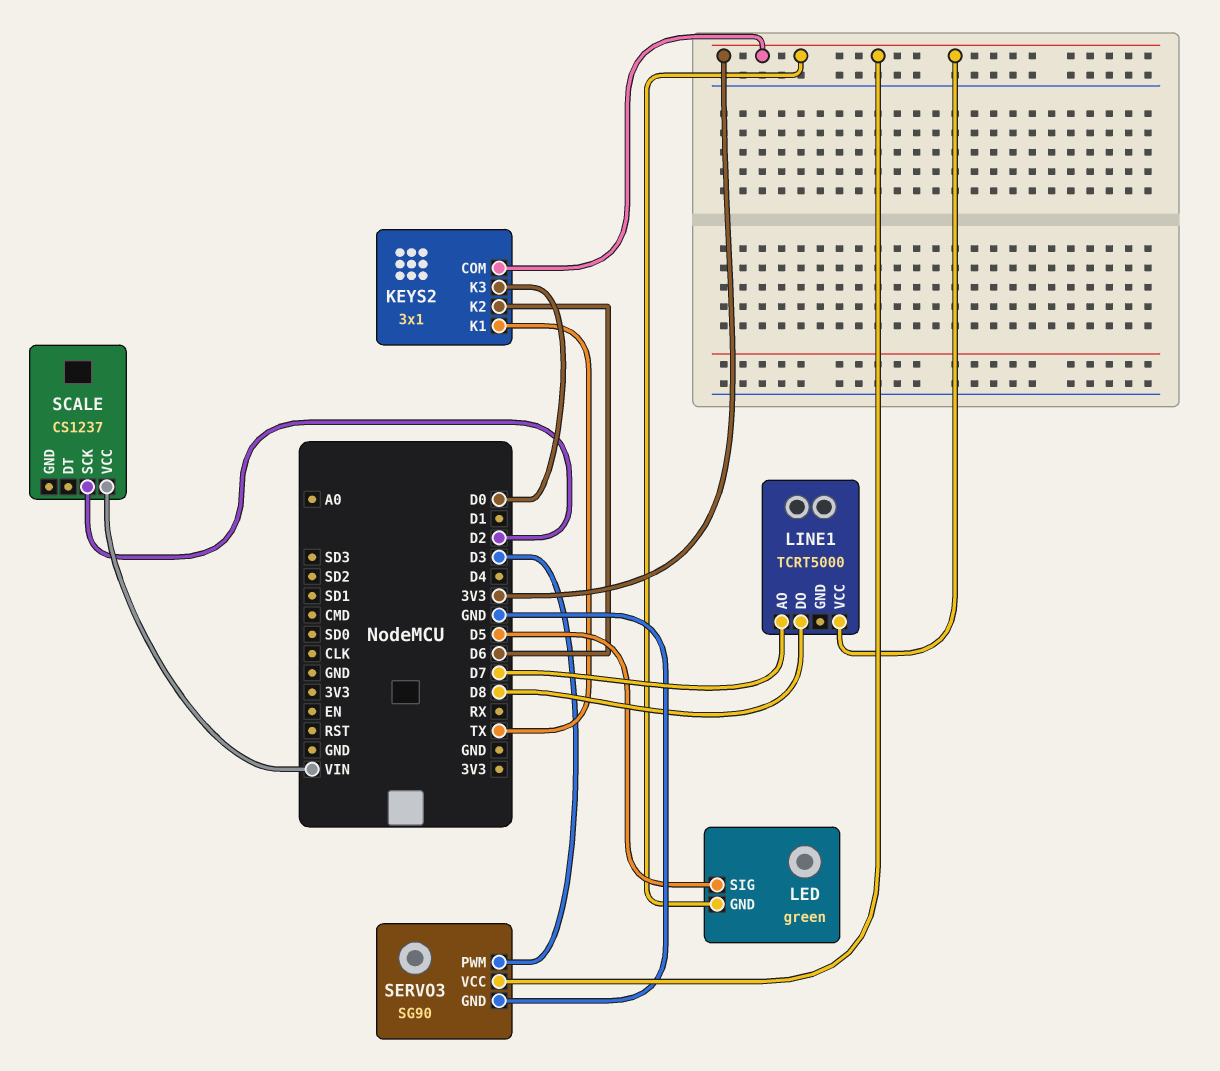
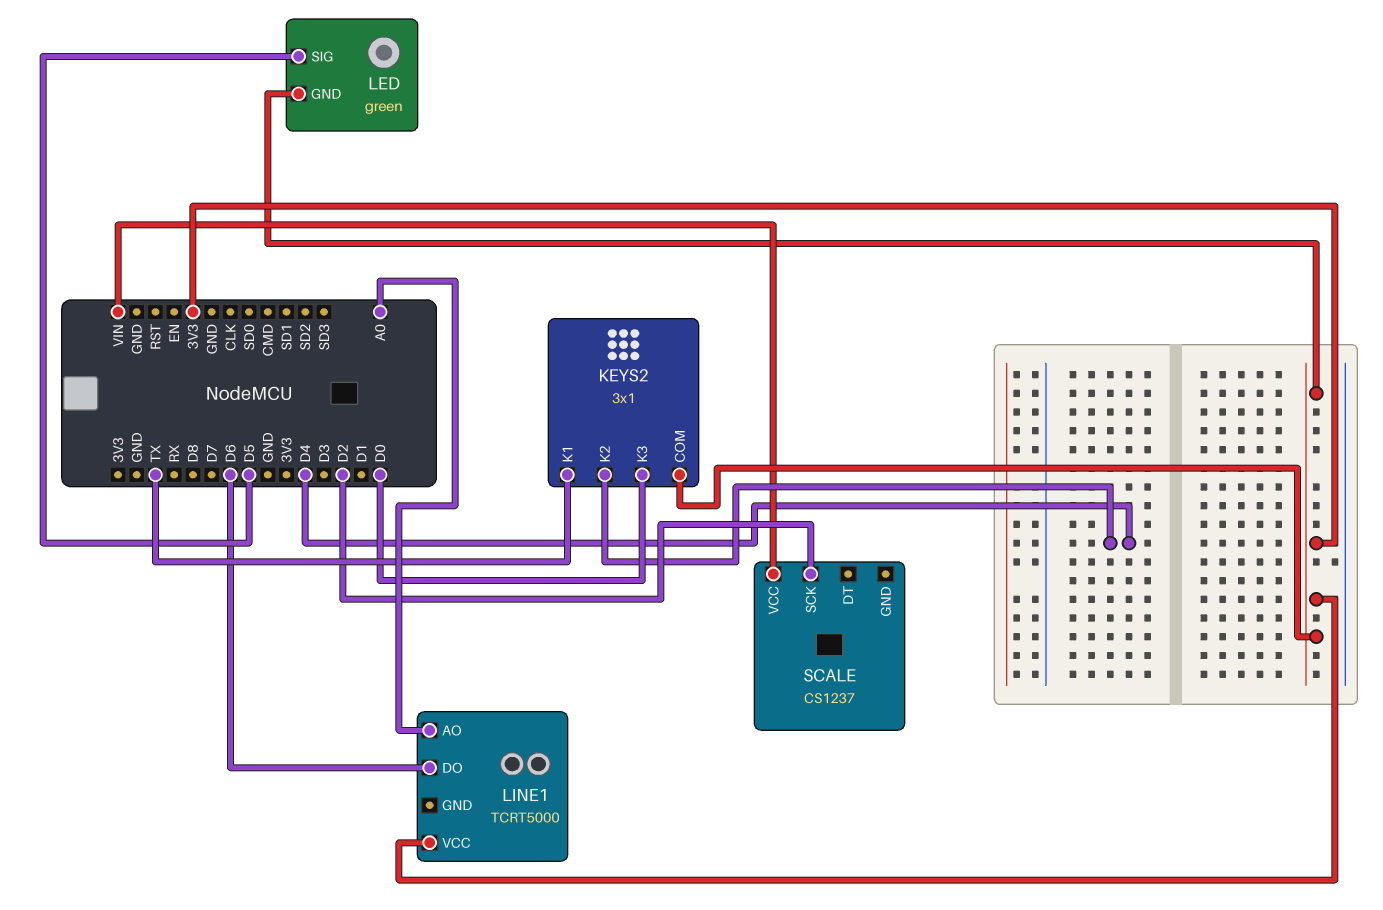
KEYS2 pin K2: D6 -> D4
LINE1 pin AO: D7 -> A0
LINE1 pin DO: D8 -> D6
SERVO3: SG90 -> none
SERVO3 pin GND: GND -> none
SERVO3 pin PWM: D3 -> none
SERVO3 pin VCC: 3V3 -> none

